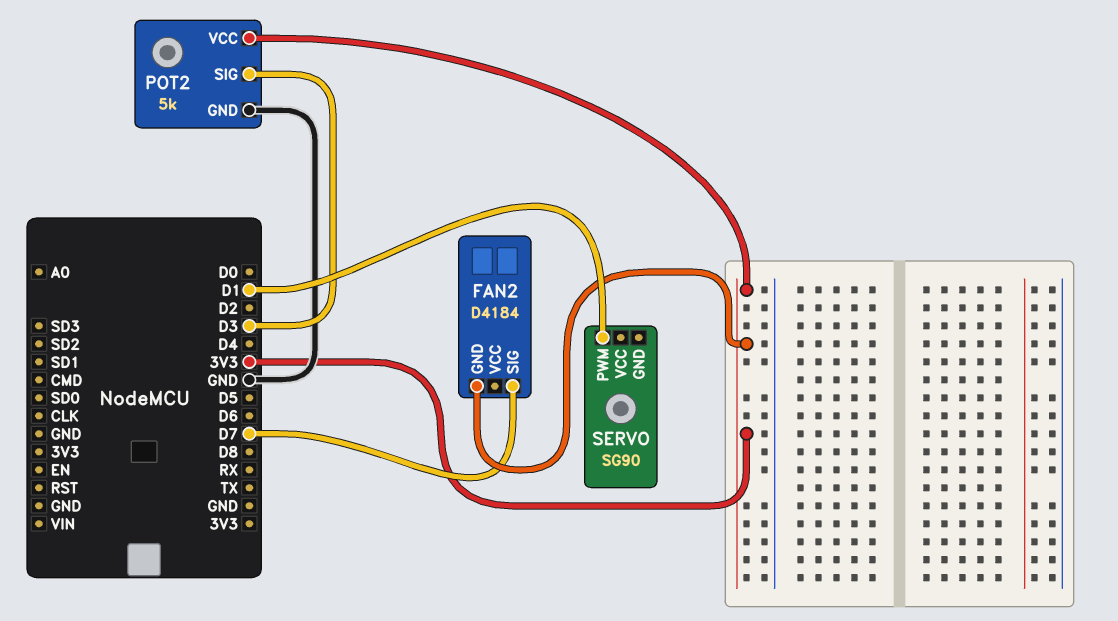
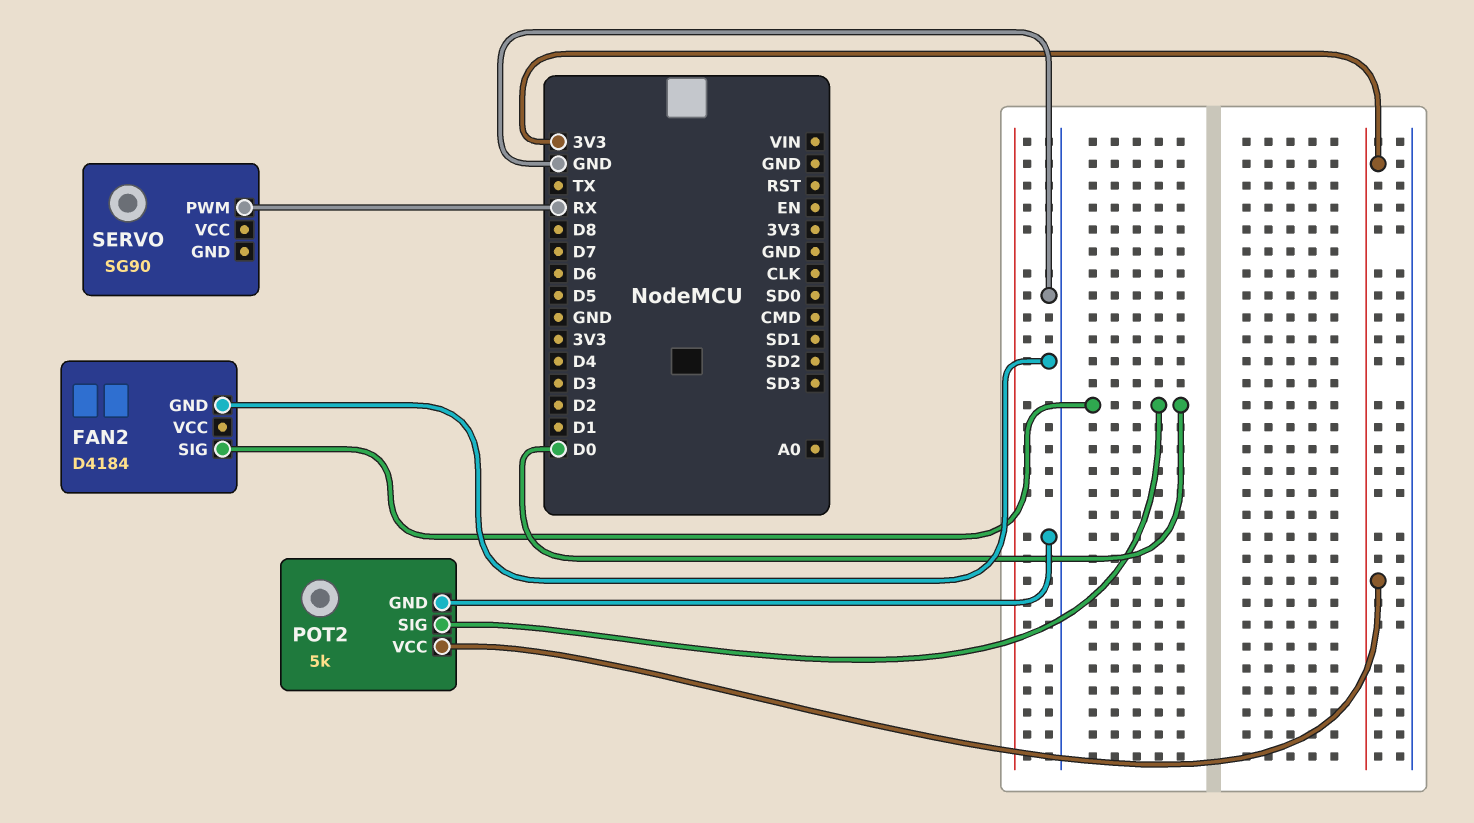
FAN2 pin GND: 3V3 -> GND
FAN2 pin SIG: D7 -> D0
POT2 pin SIG: D3 -> D0
SERVO pin PWM: D1 -> RX

